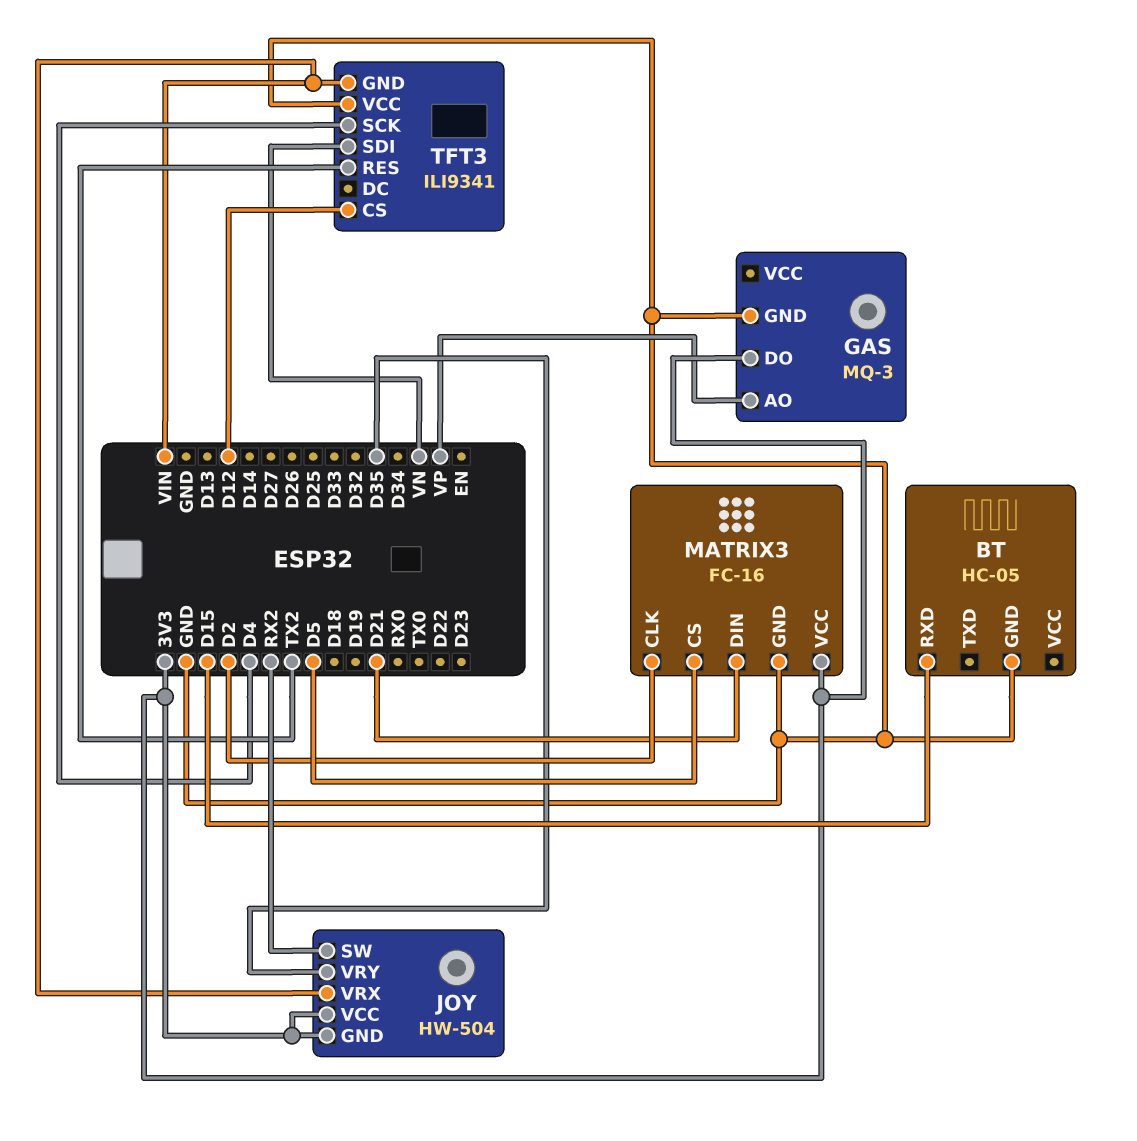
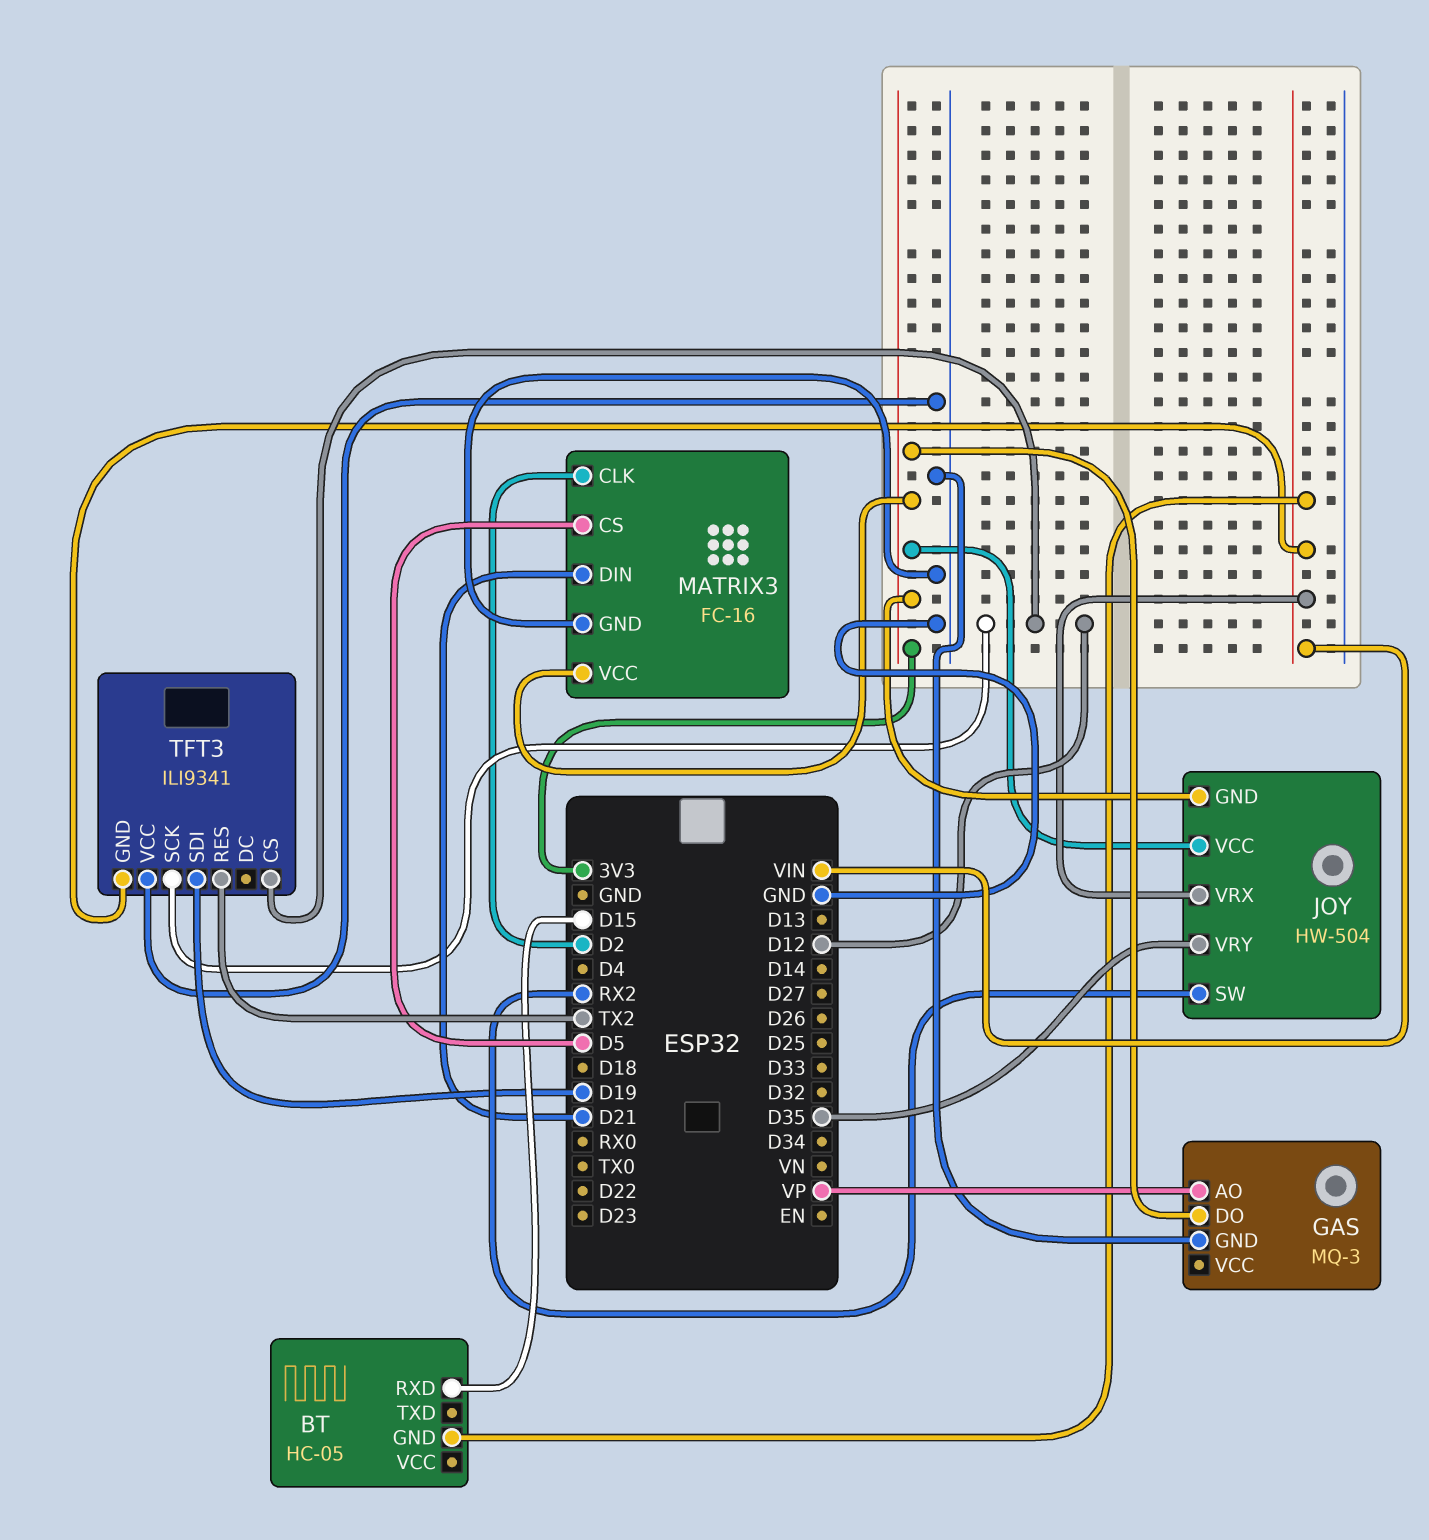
BT pin GND: GND -> VIN
TFT3 pin SCK: D4 -> D12
TFT3 pin SDI: VN -> D19

